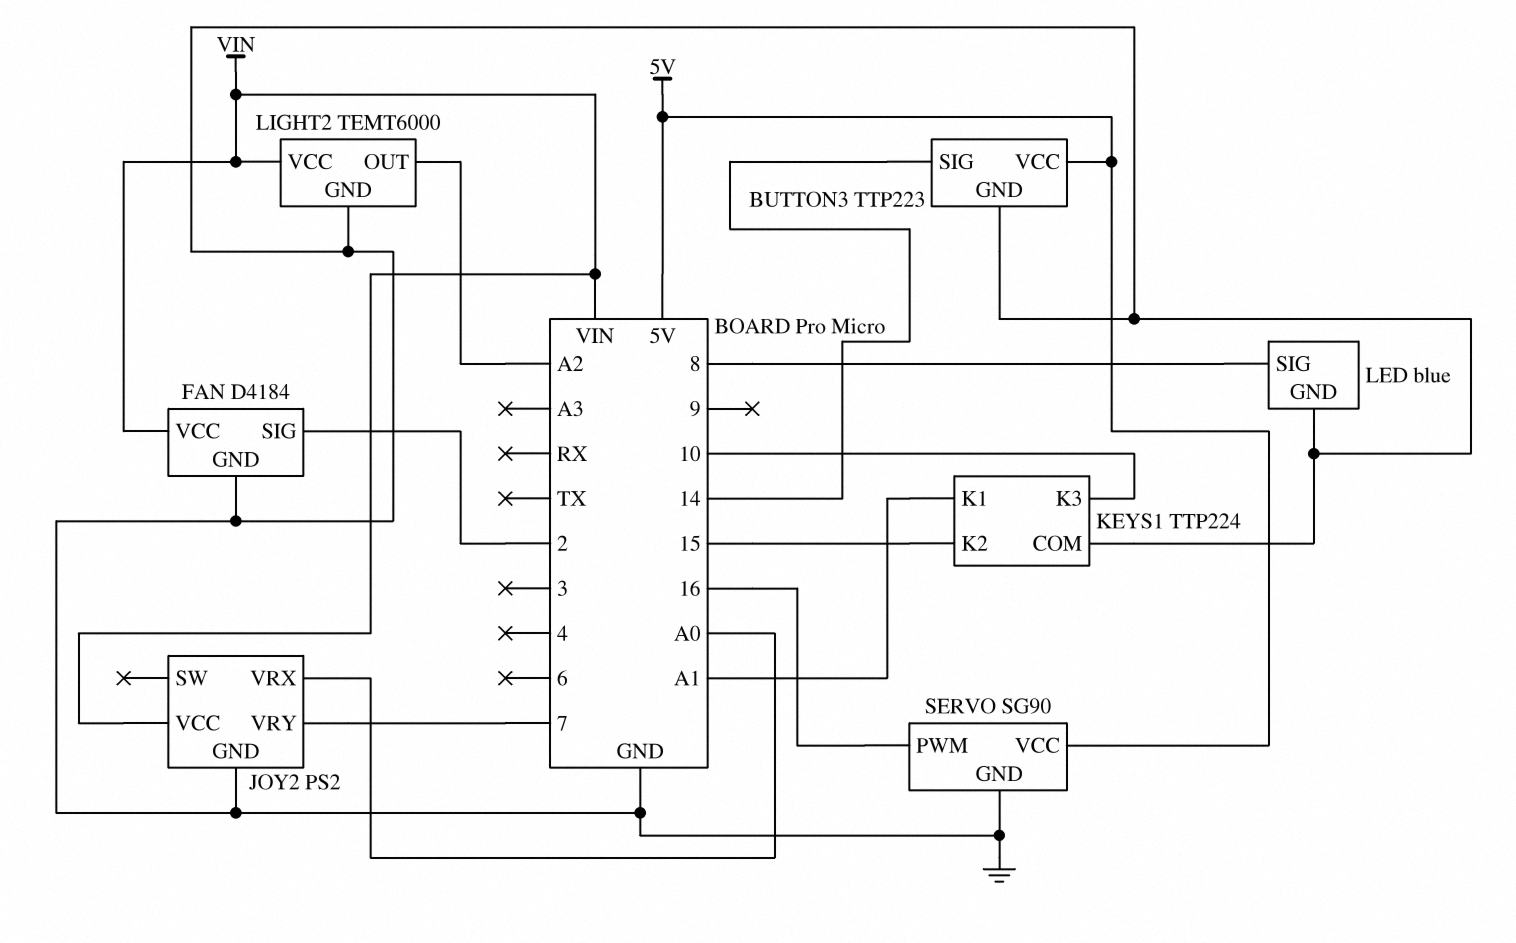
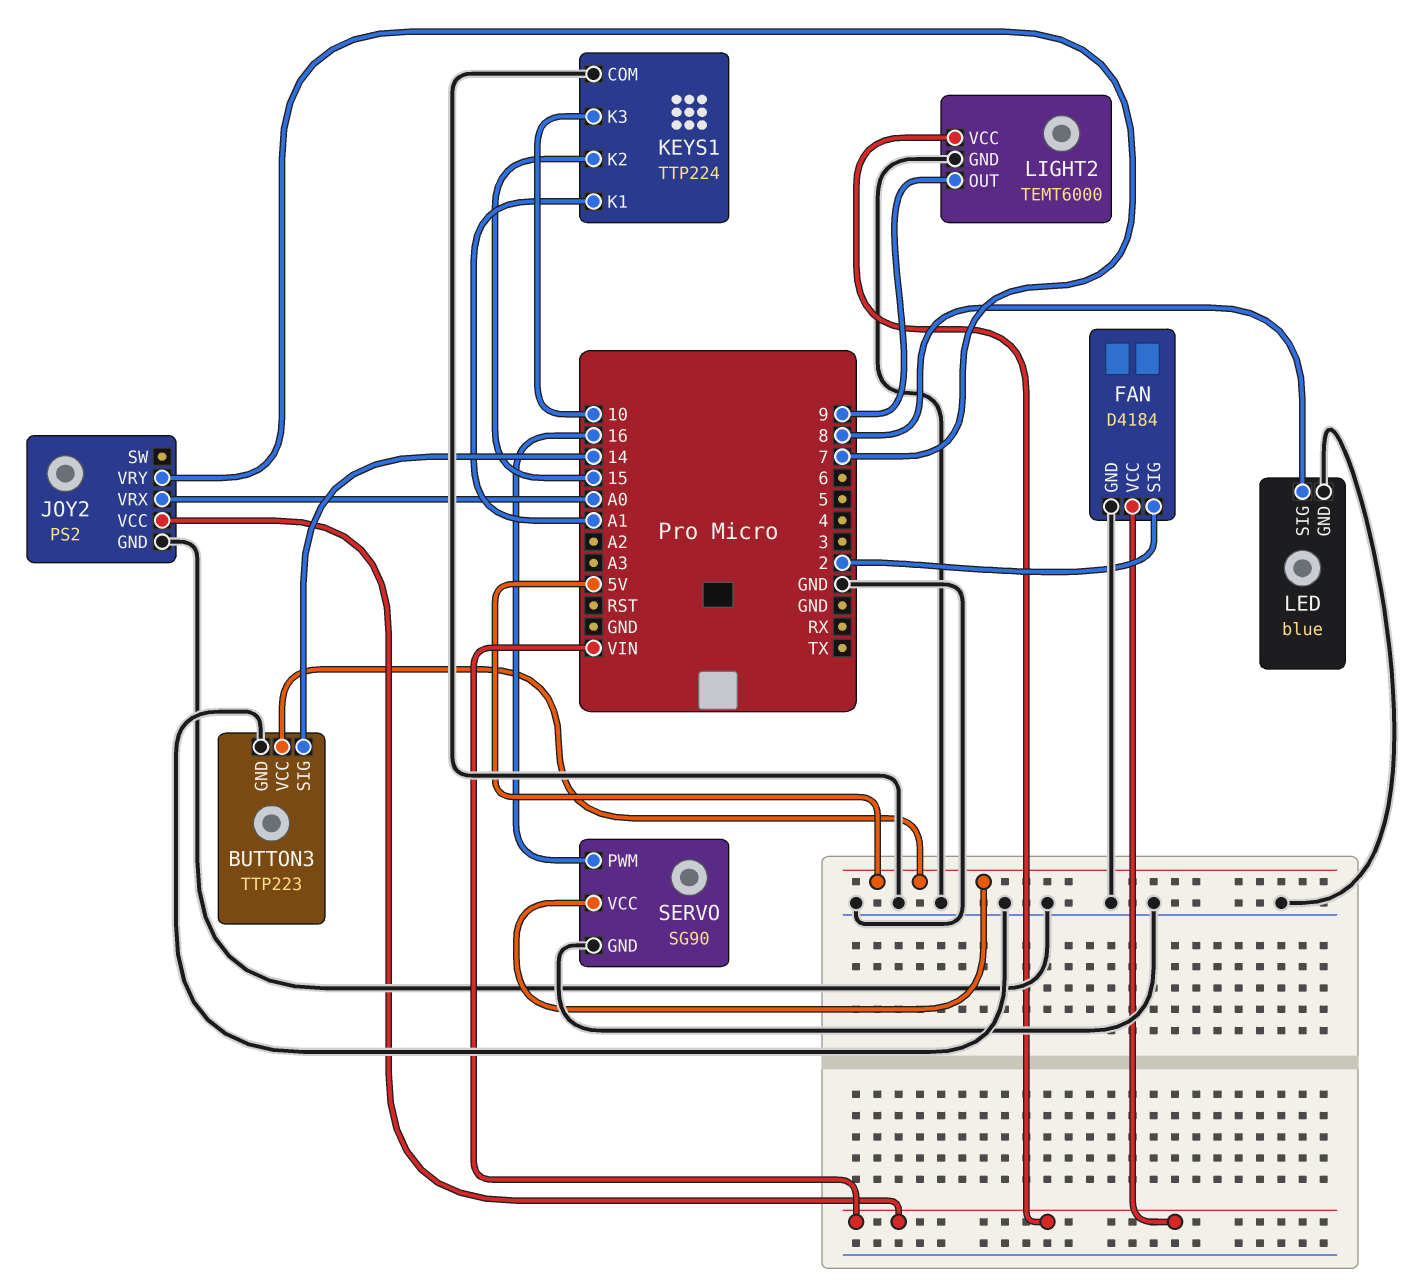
LIGHT2 pin OUT: A2 -> 9

